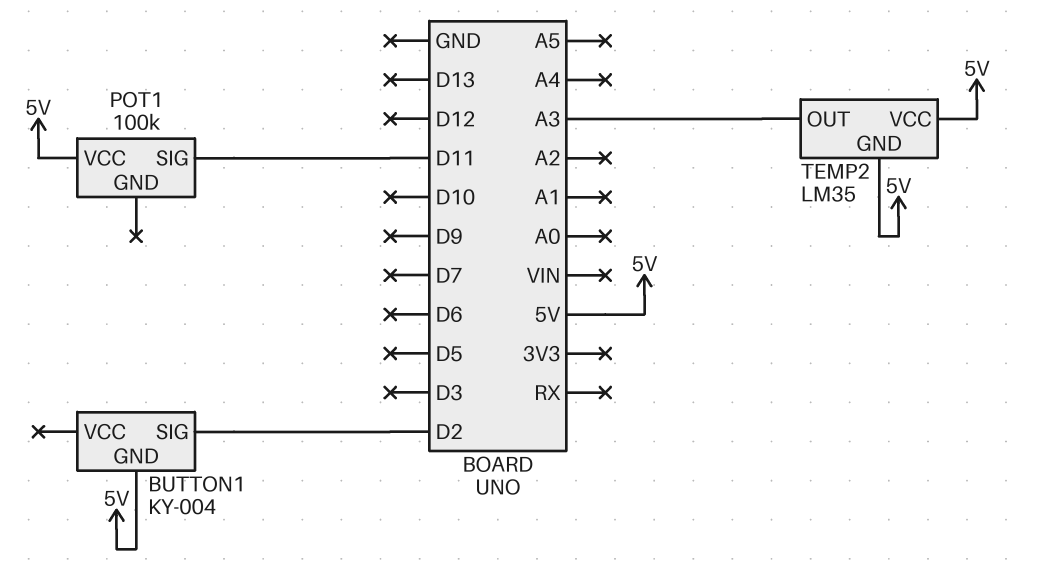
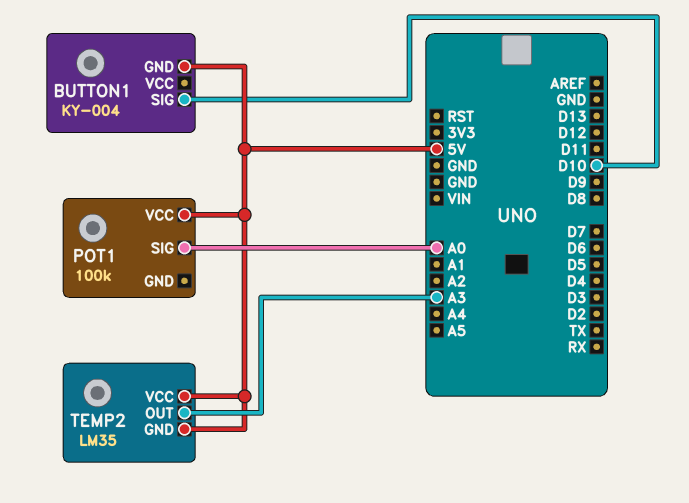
BUTTON1 pin SIG: D2 -> D10
POT1 pin SIG: D11 -> A0

